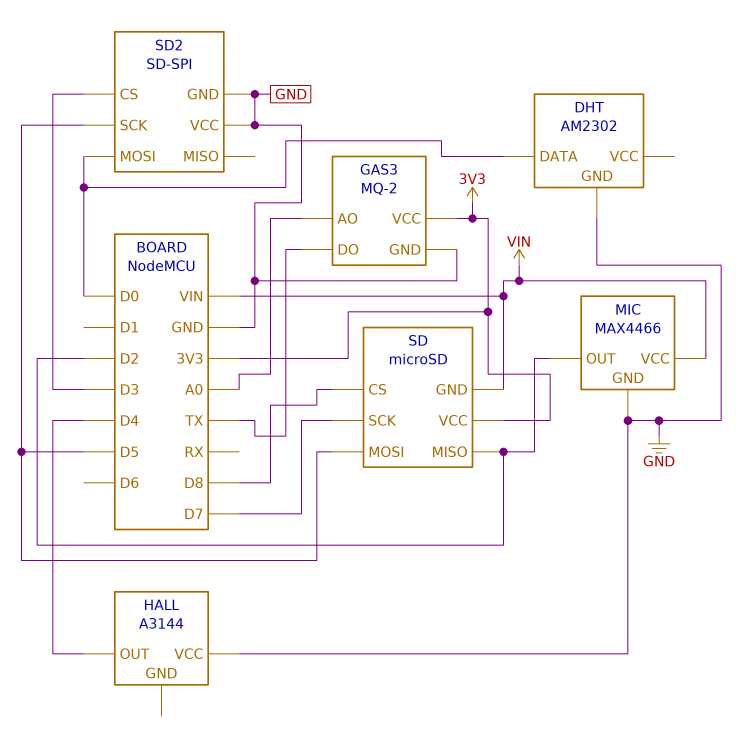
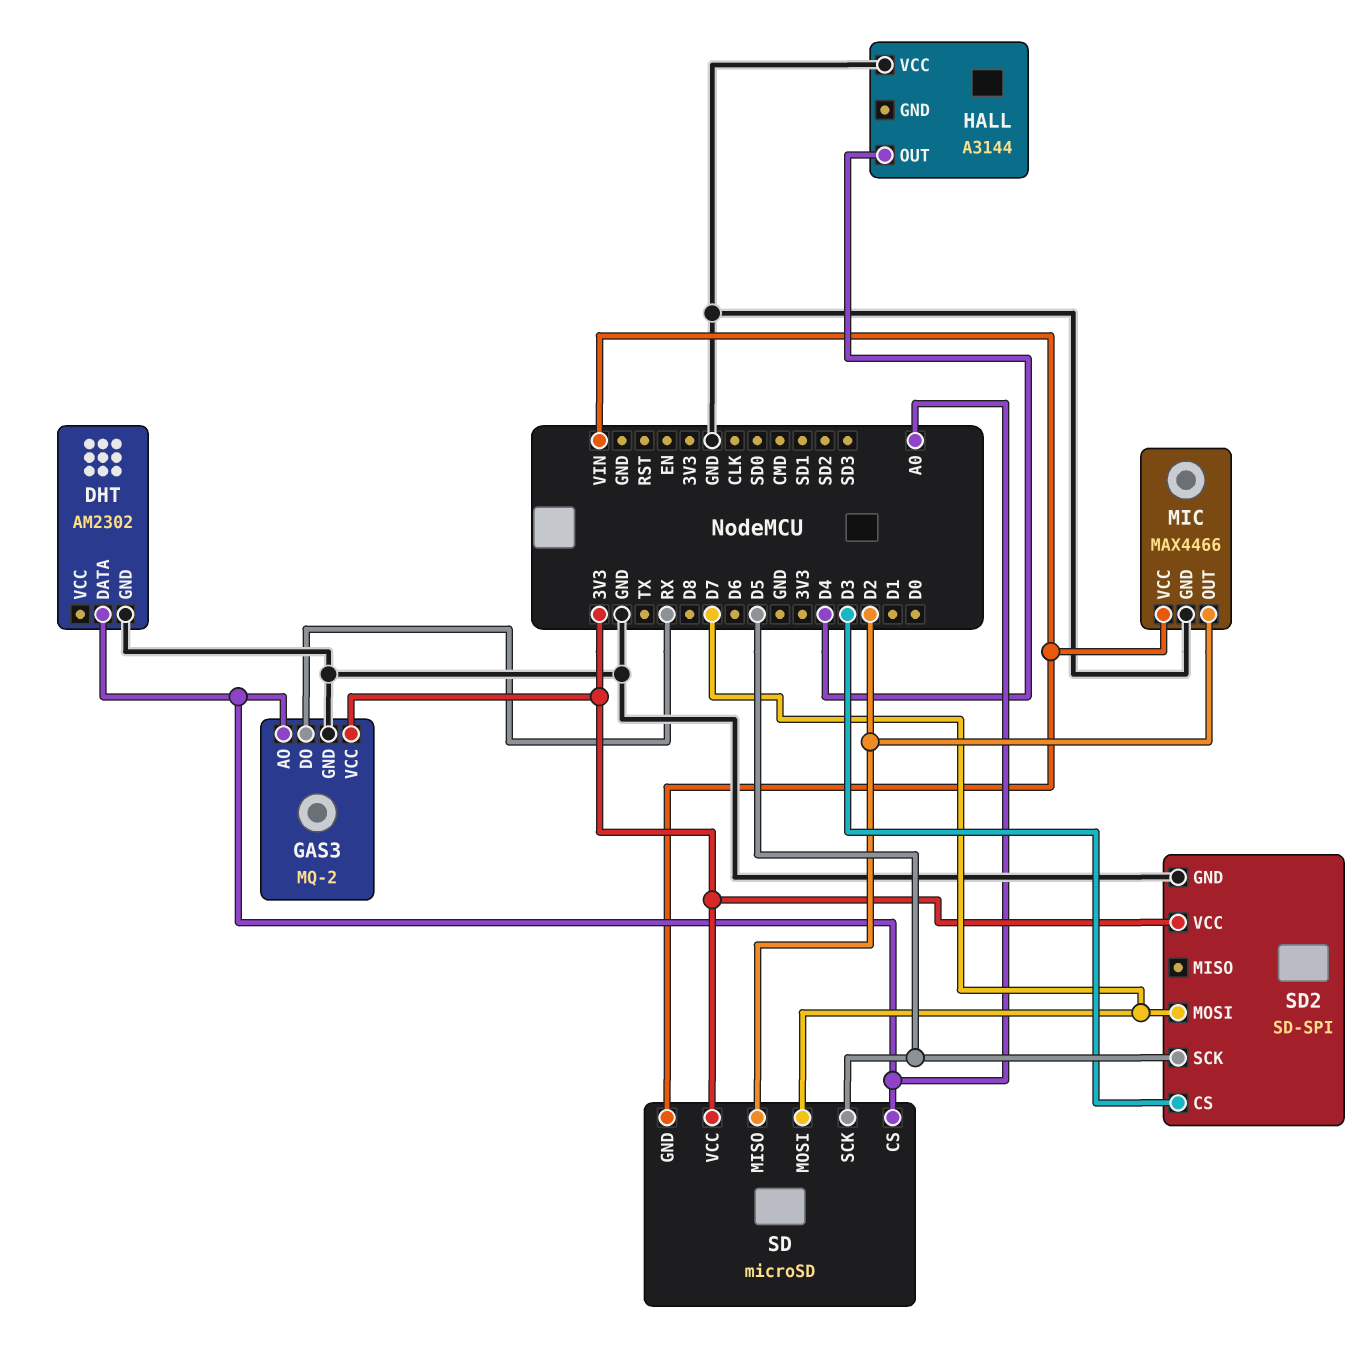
DHT pin DATA: D0 -> A0
GAS3 pin DO: TX -> RX
SD pin CS: D8 -> A0
SD pin MOSI: D5 -> D7
SD pin SCK: D7 -> D5
SD2 pin MOSI: D0 -> D7
SD2 pin VCC: GND -> 3V3

